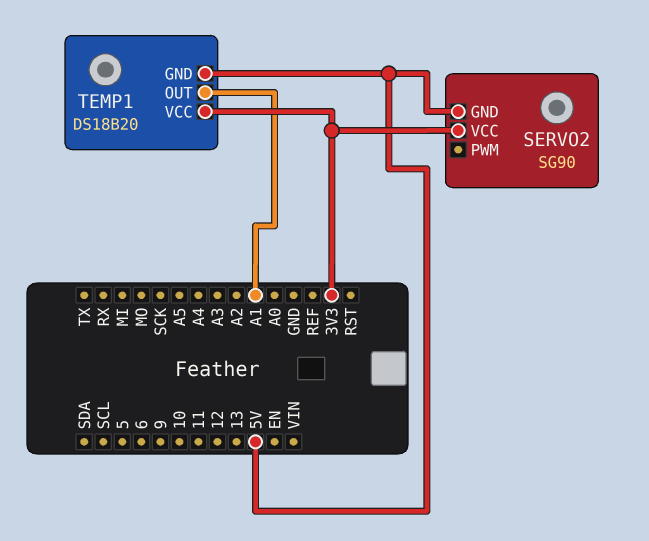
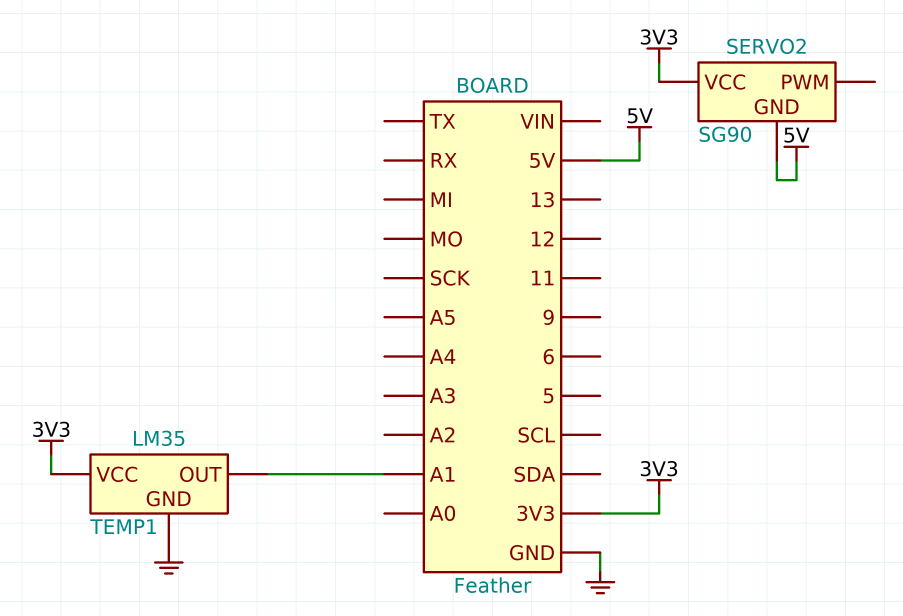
TEMP1: DS18B20 -> LM35
TEMP1 pin GND: 5V -> GND

